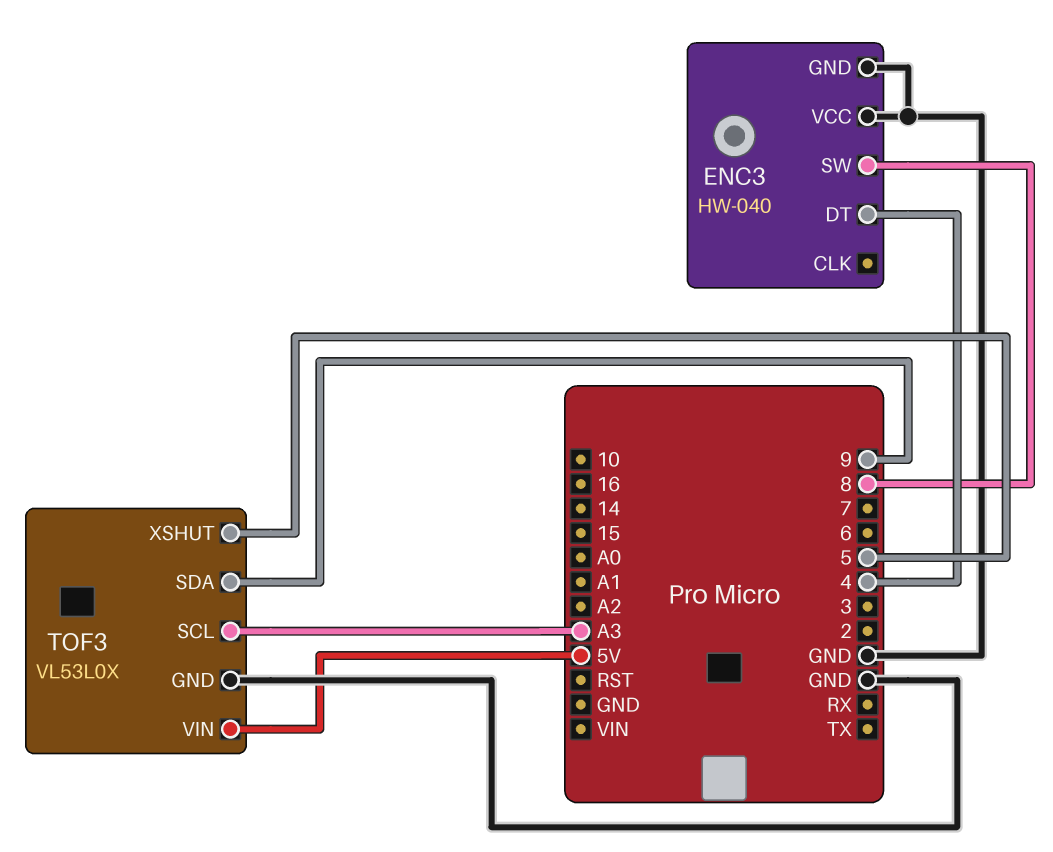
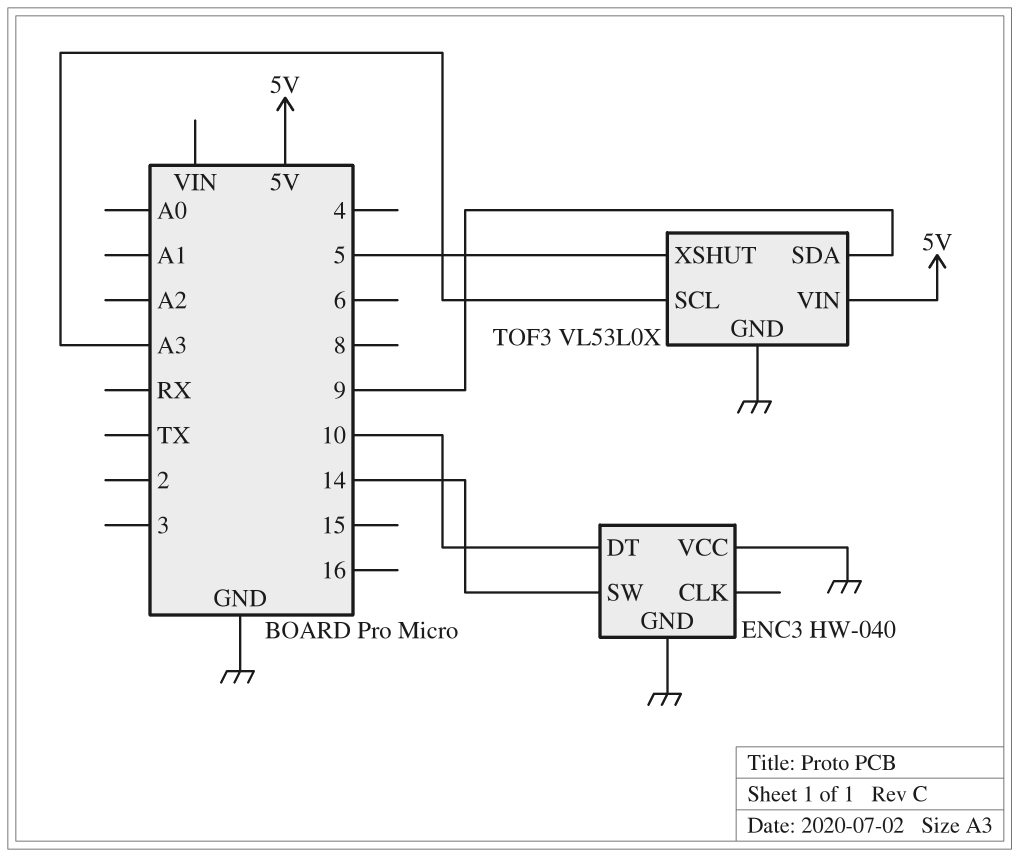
ENC3 pin DT: 4 -> 10
ENC3 pin SW: 8 -> 14

